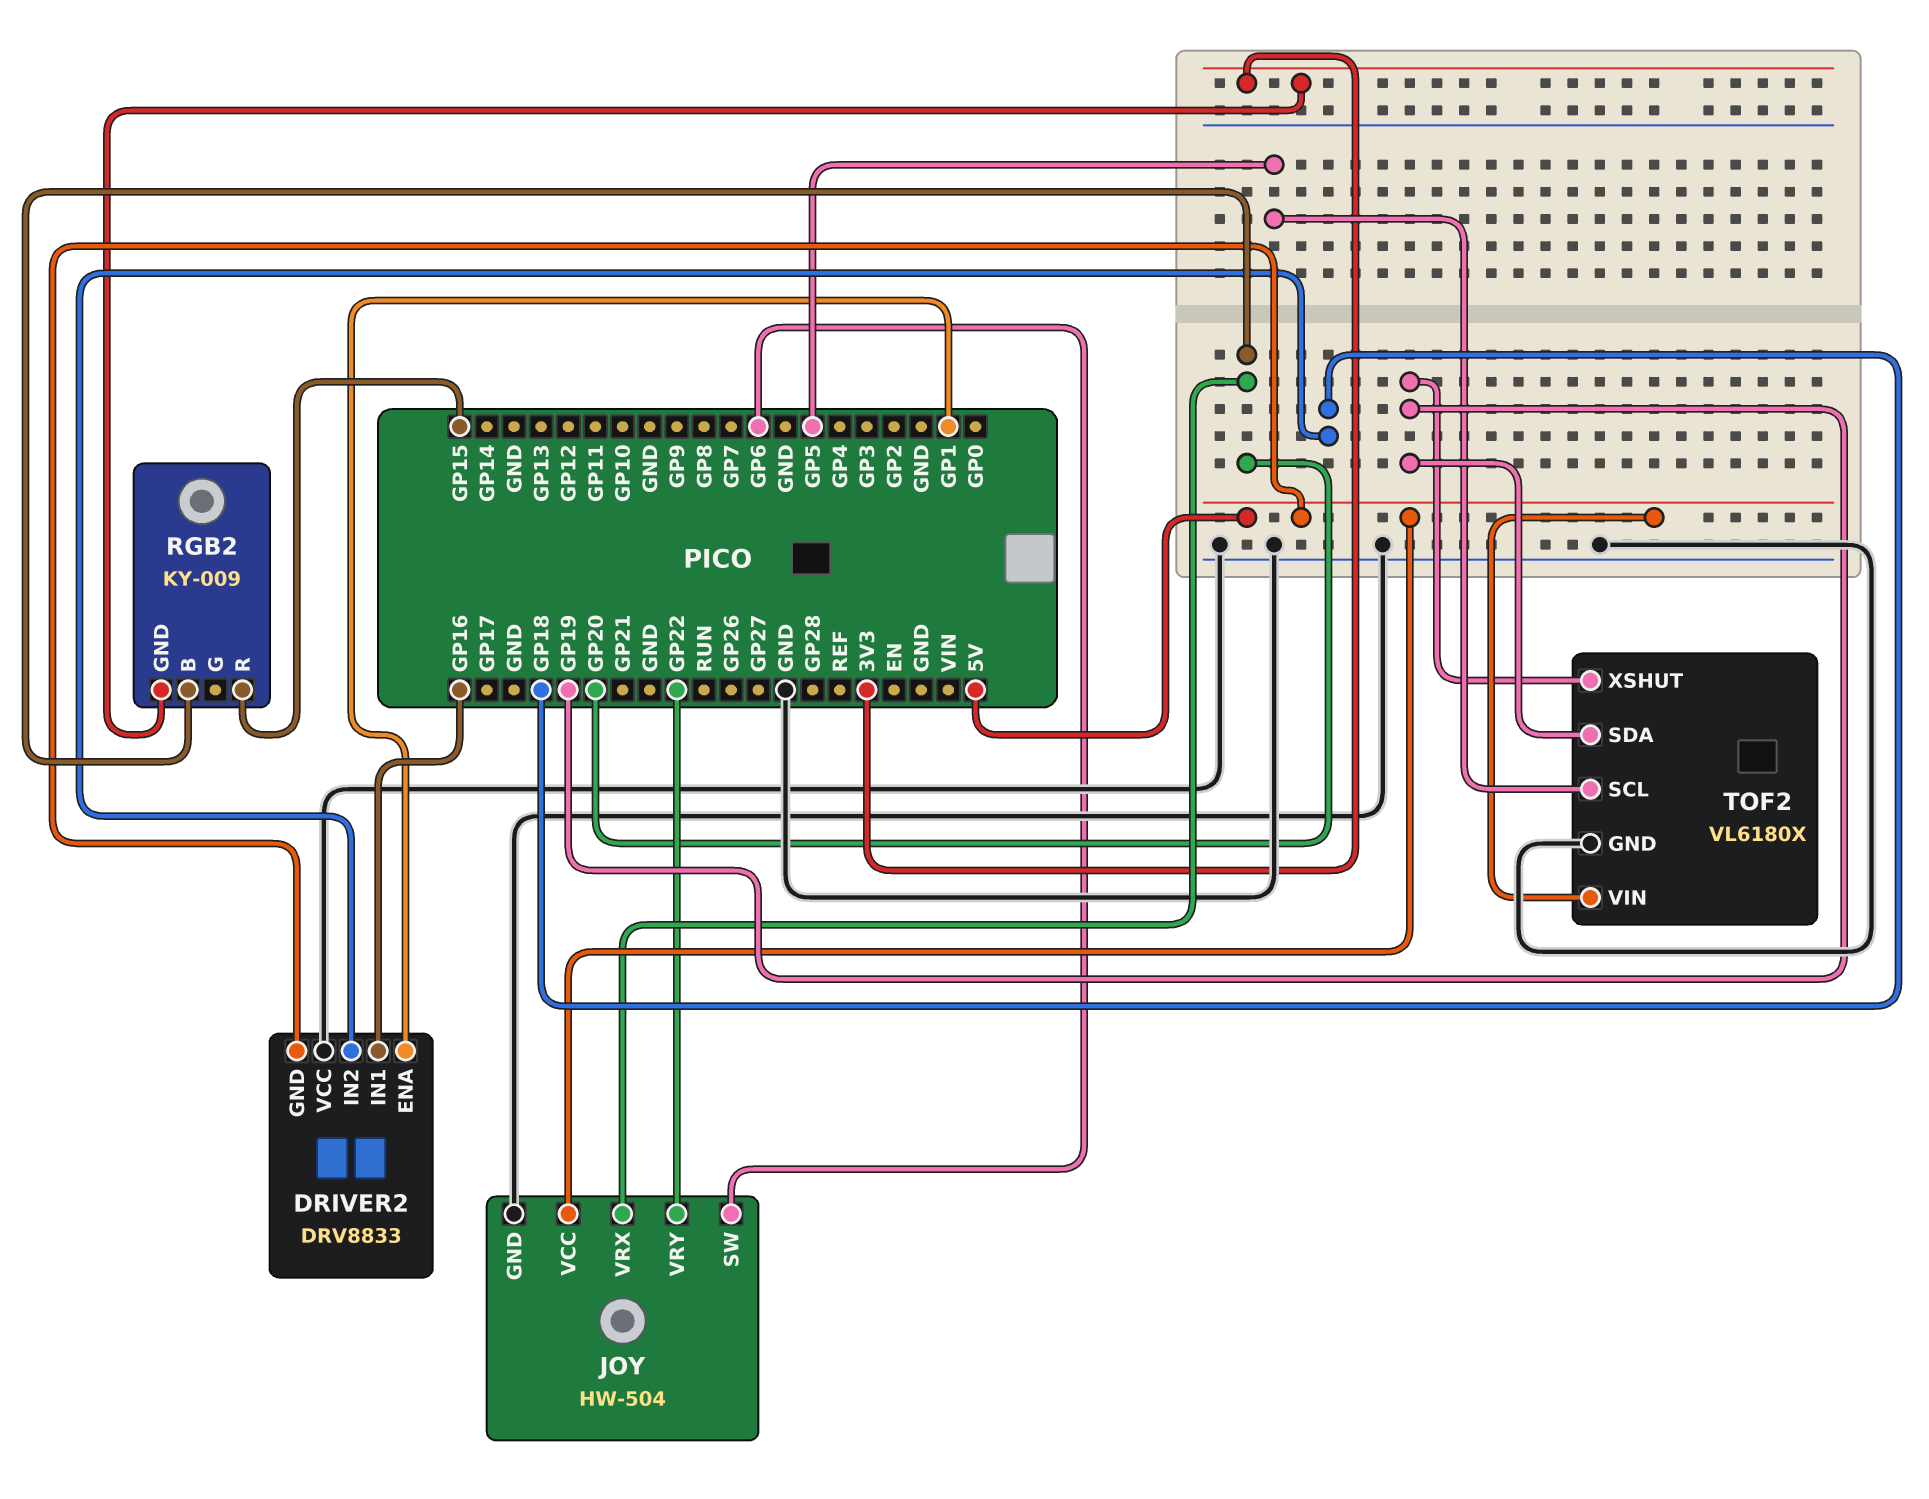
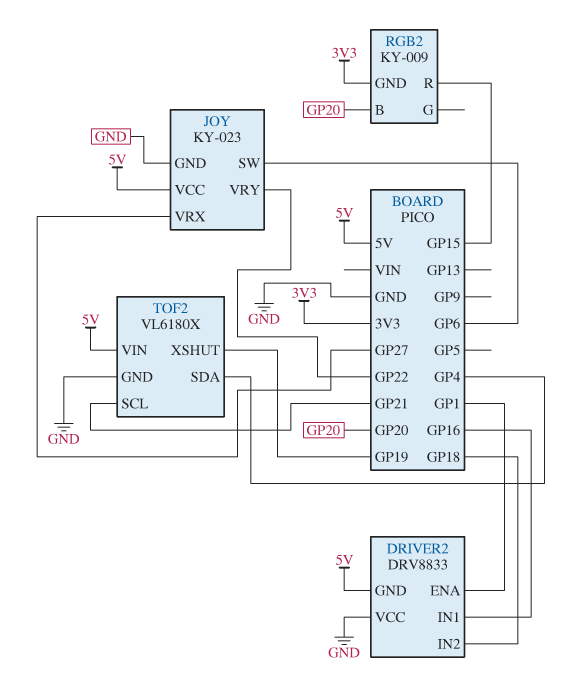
JOY: HW-504 -> KY-023
JOY pin VRX: GP20 -> GP27
TOF2 pin SCL: GP5 -> GP21
TOF2 pin SDA: GP19 -> GP4

